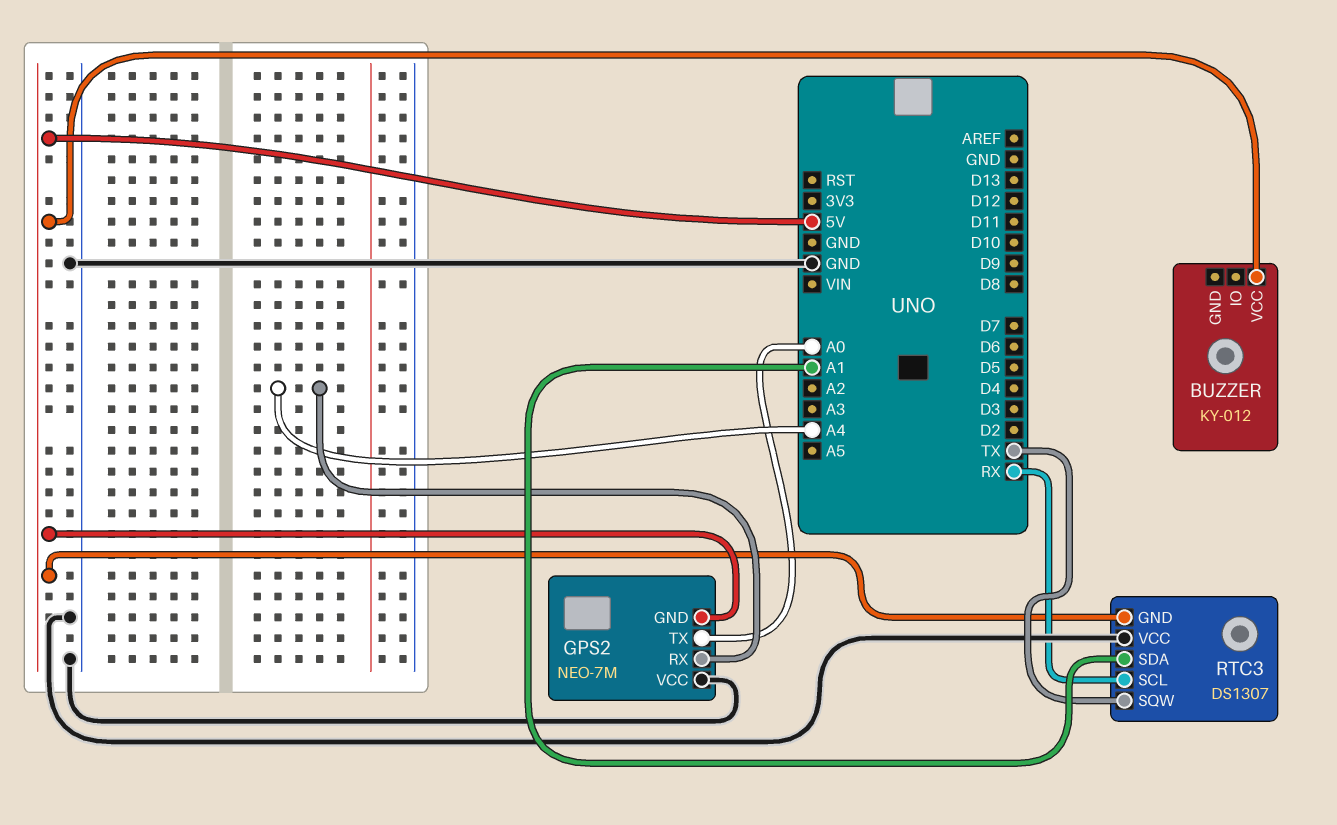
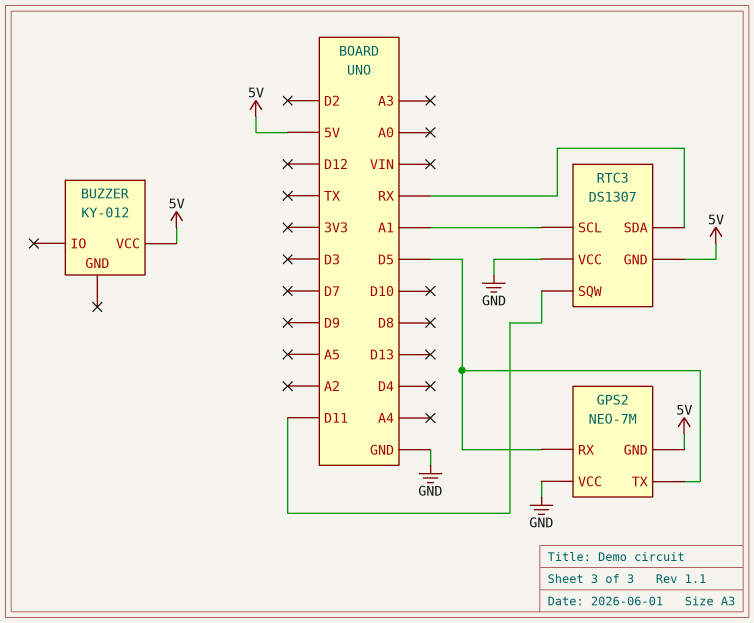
GPS2 pin RX: A4 -> D5
GPS2 pin TX: A0 -> D5
RTC3 pin SCL: RX -> A1
RTC3 pin SDA: A1 -> RX
RTC3 pin SQW: TX -> D11

